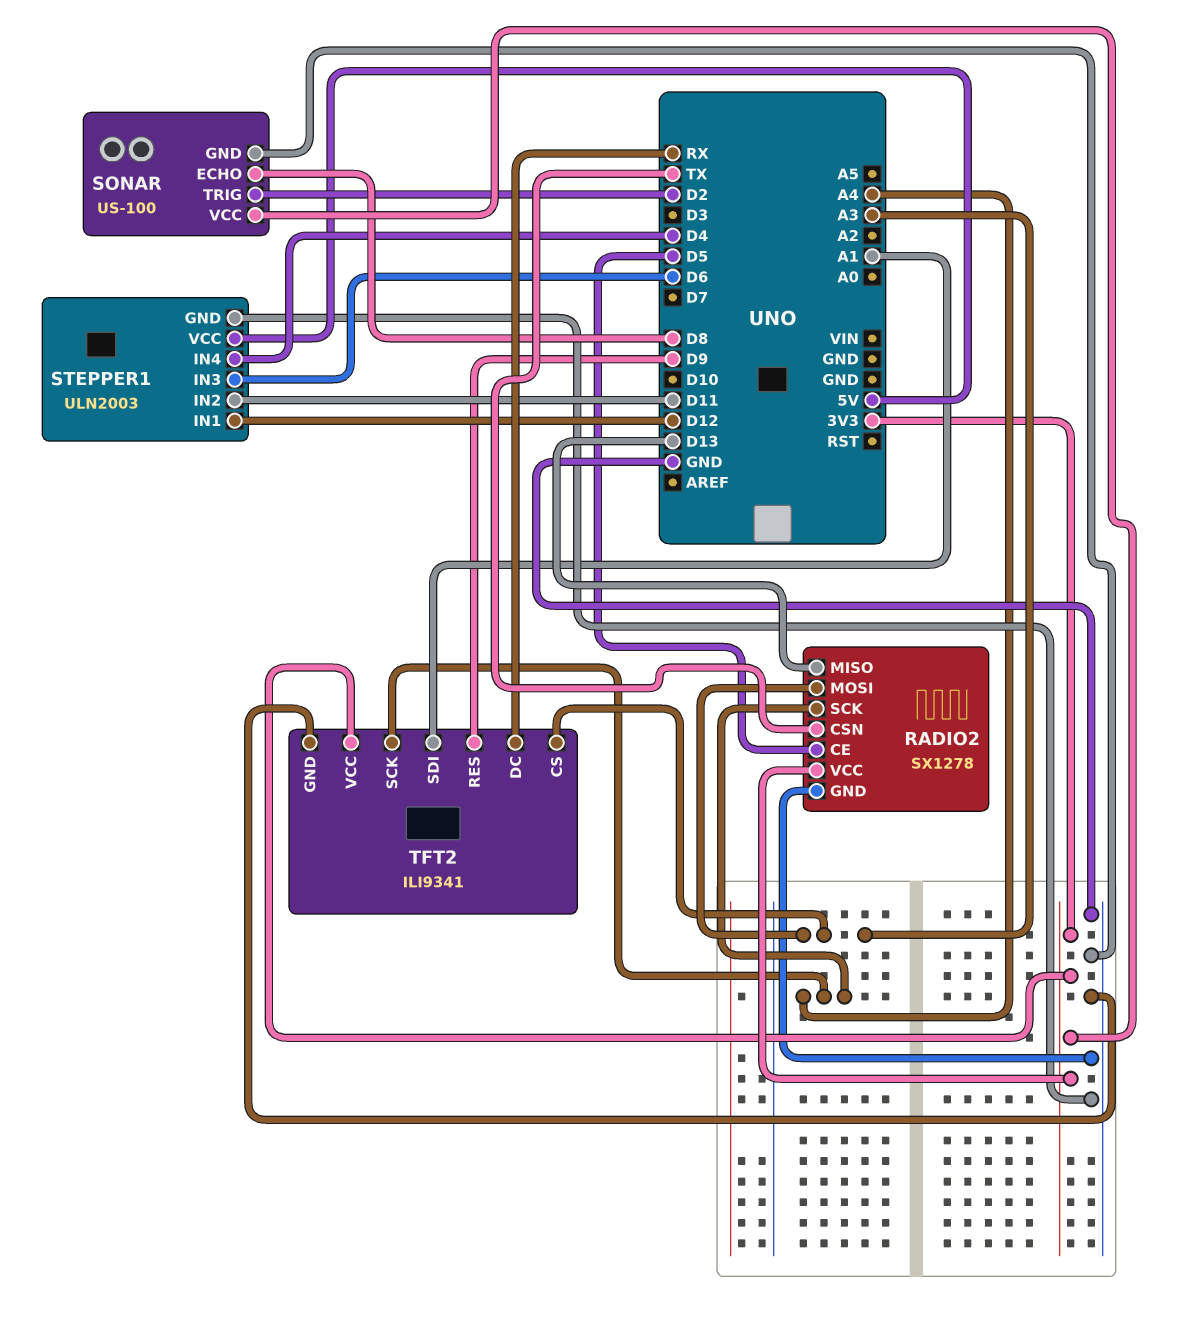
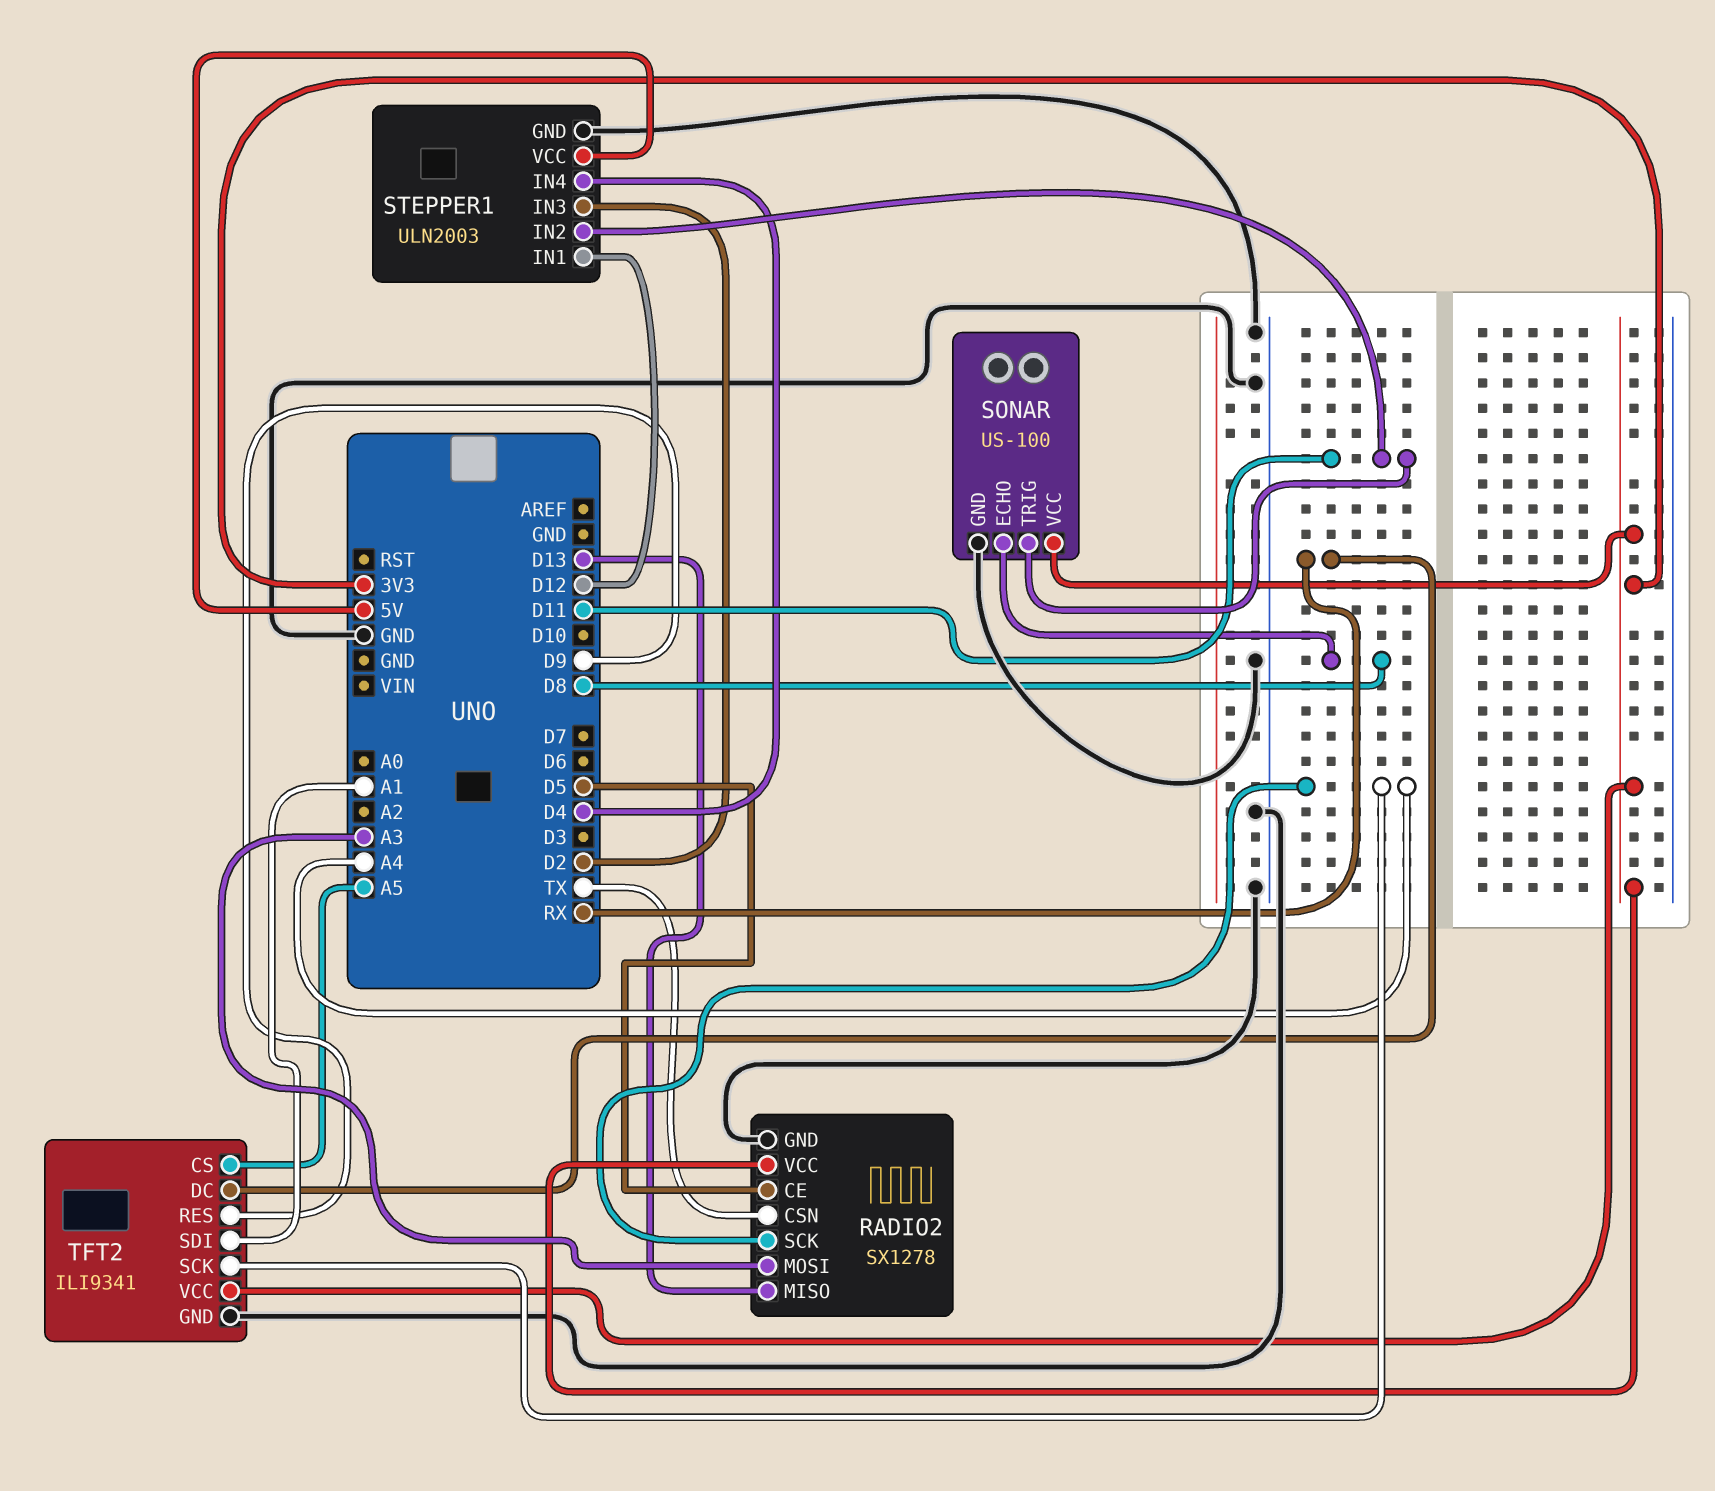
SONAR pin TRIG: D2 -> D11
STEPPER1 pin IN3: D6 -> D2
TFT2 pin CS: A3 -> A5

